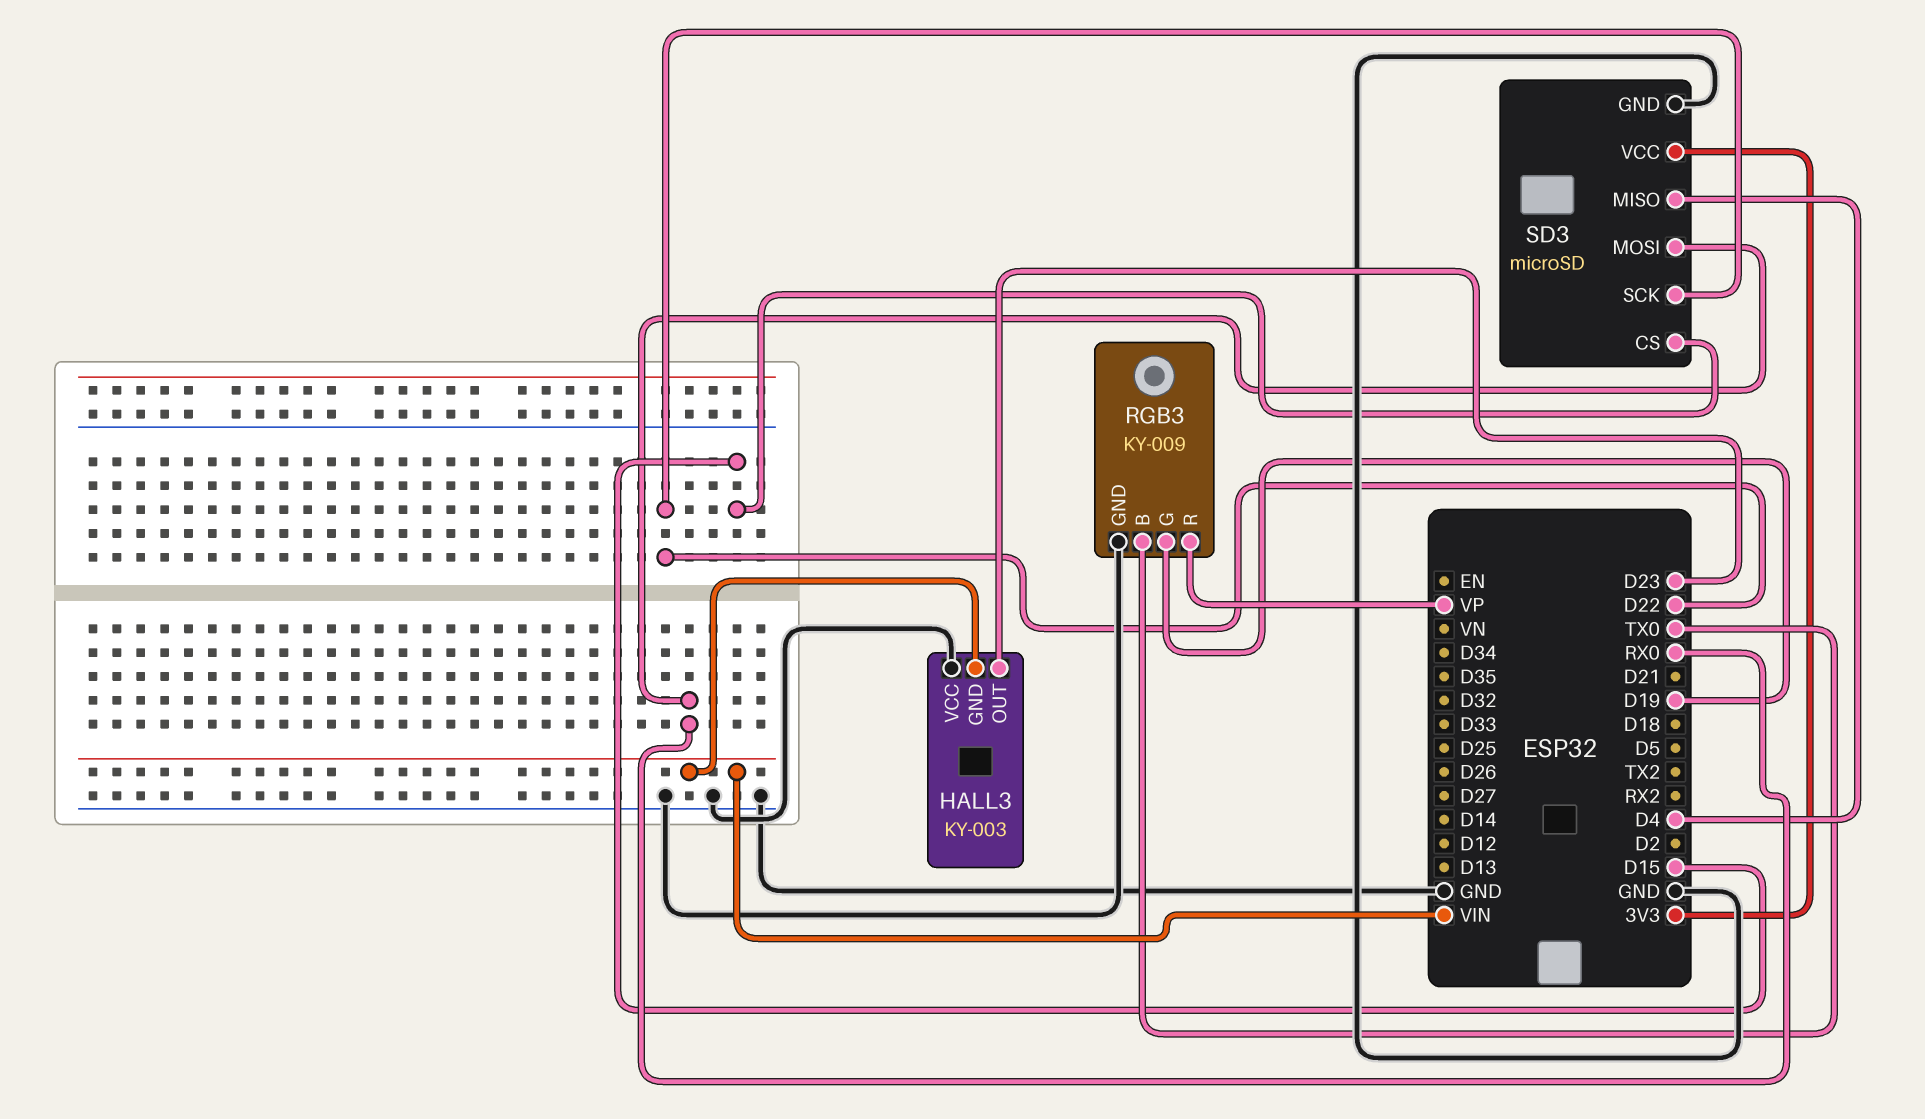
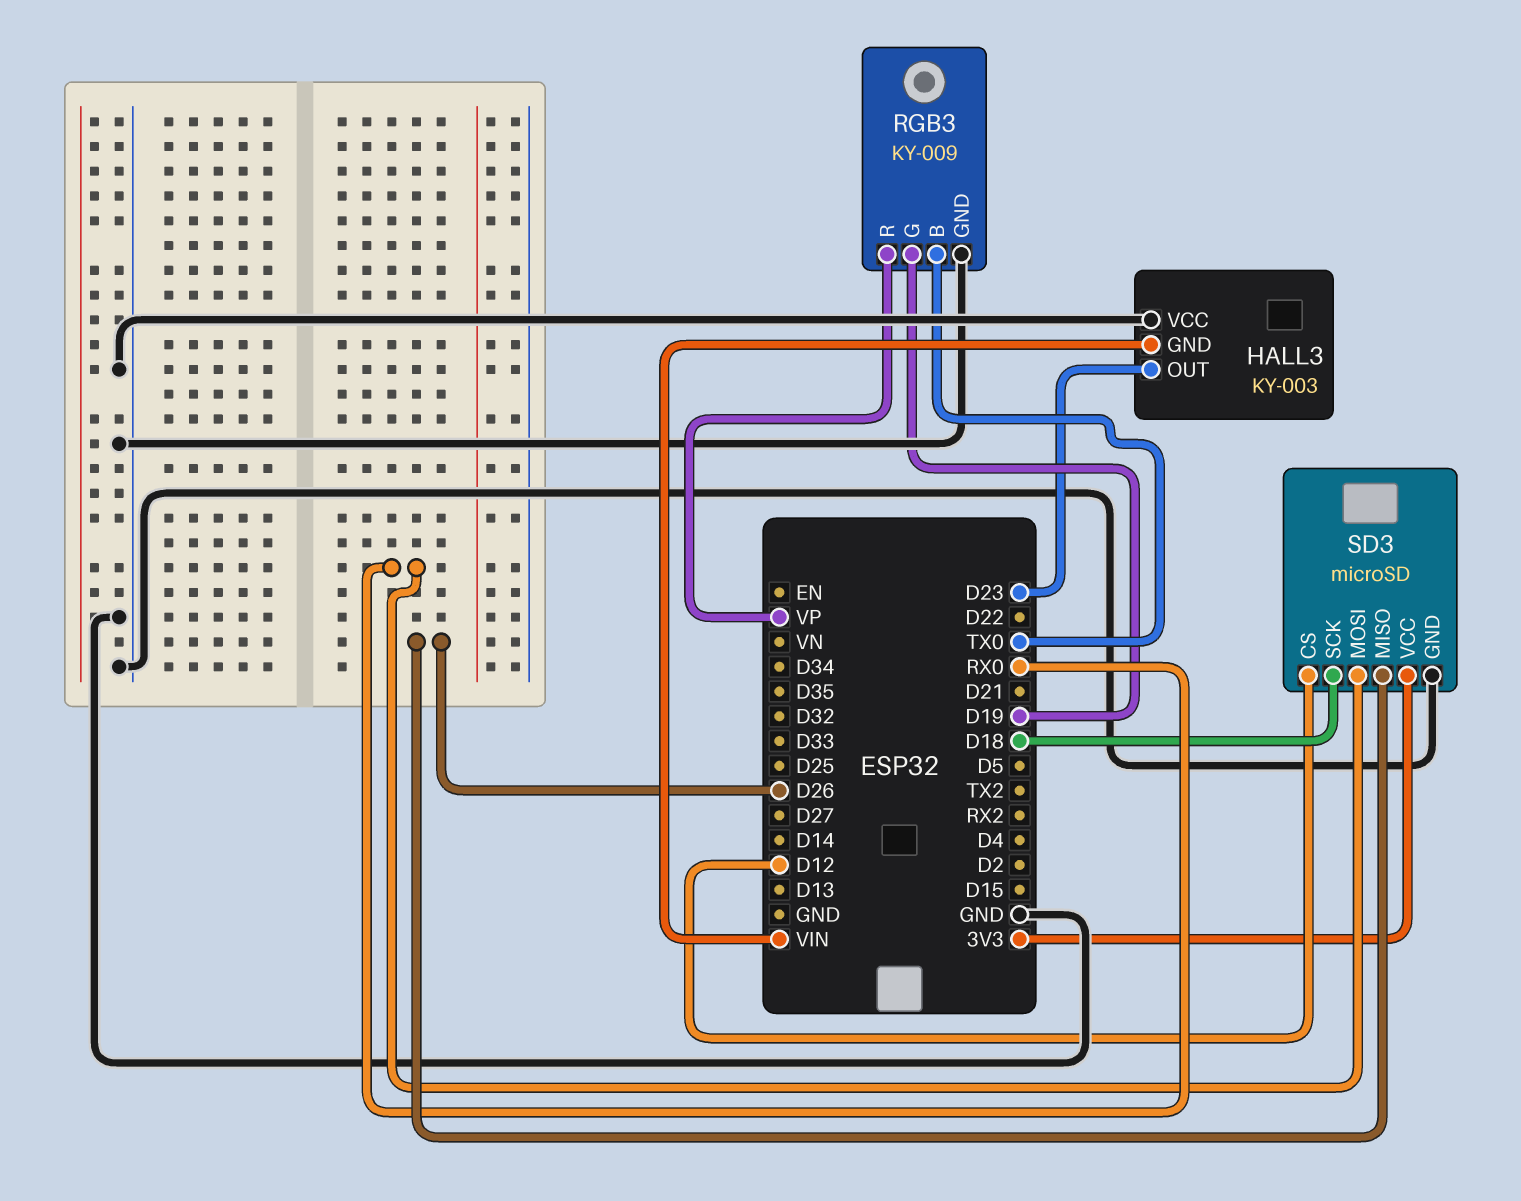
SD3 pin CS: D15 -> D12
SD3 pin MISO: D4 -> D26
SD3 pin SCK: D22 -> D18

